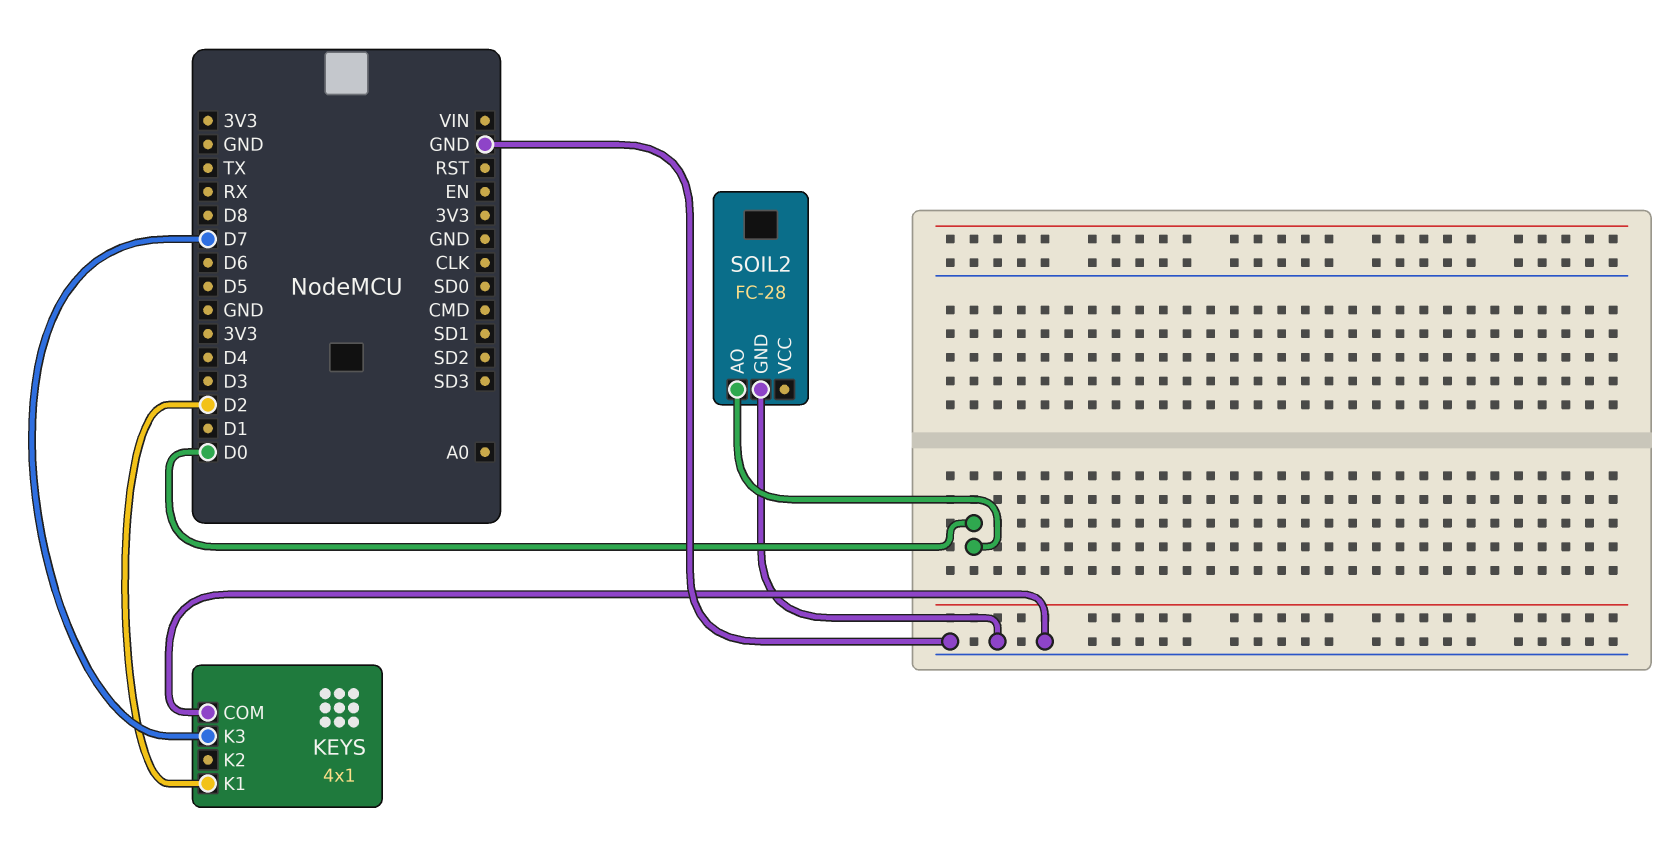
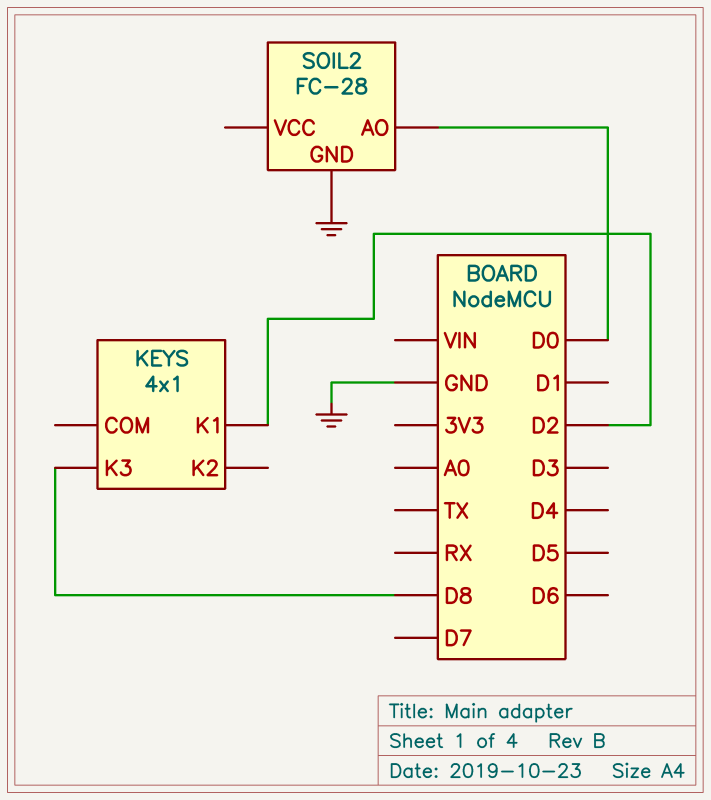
KEYS pin COM: GND -> none
KEYS pin K3: D7 -> D8

